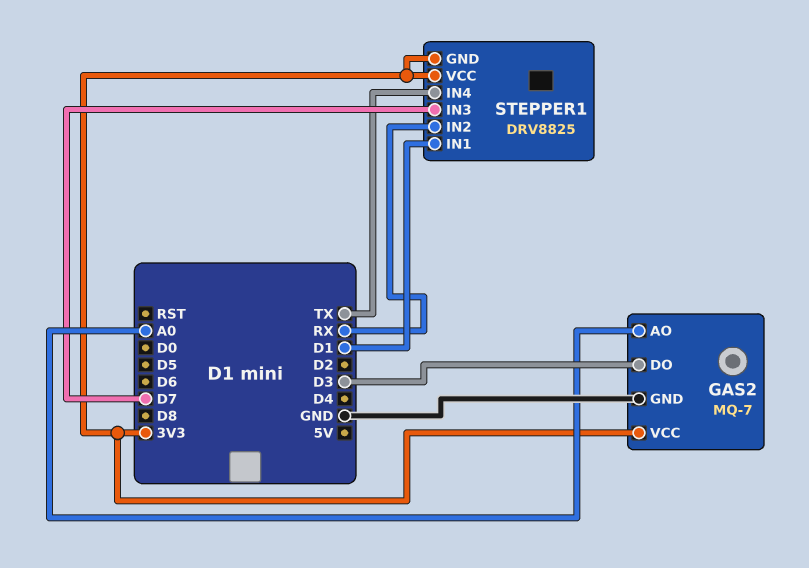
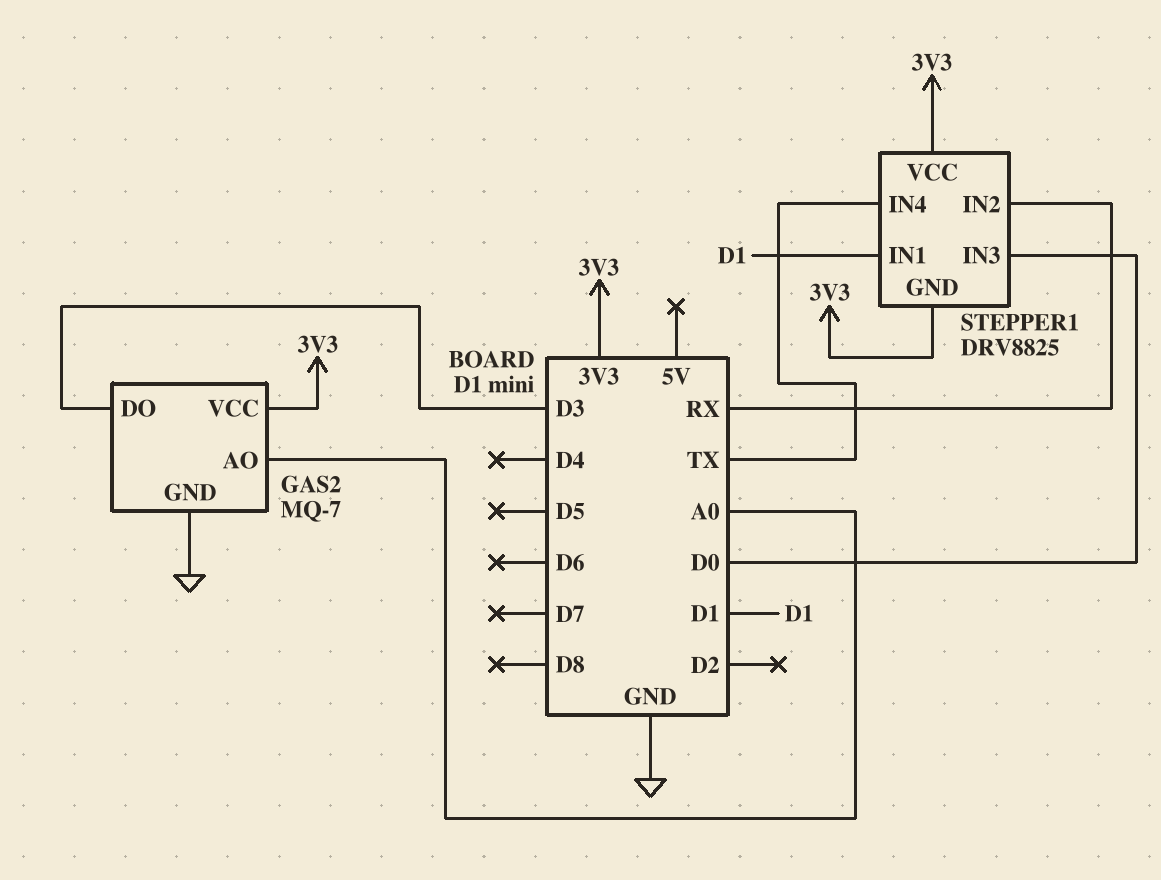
STEPPER1 pin IN3: D7 -> D0

